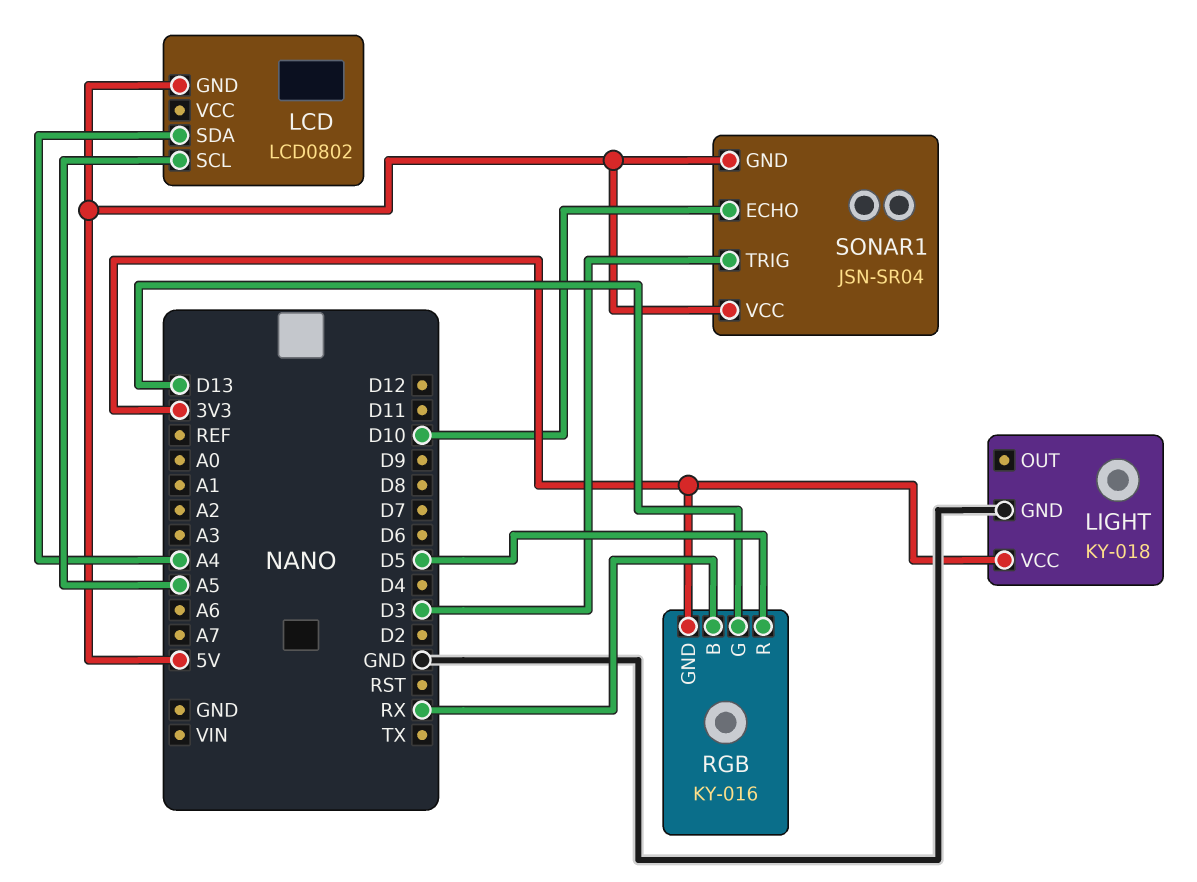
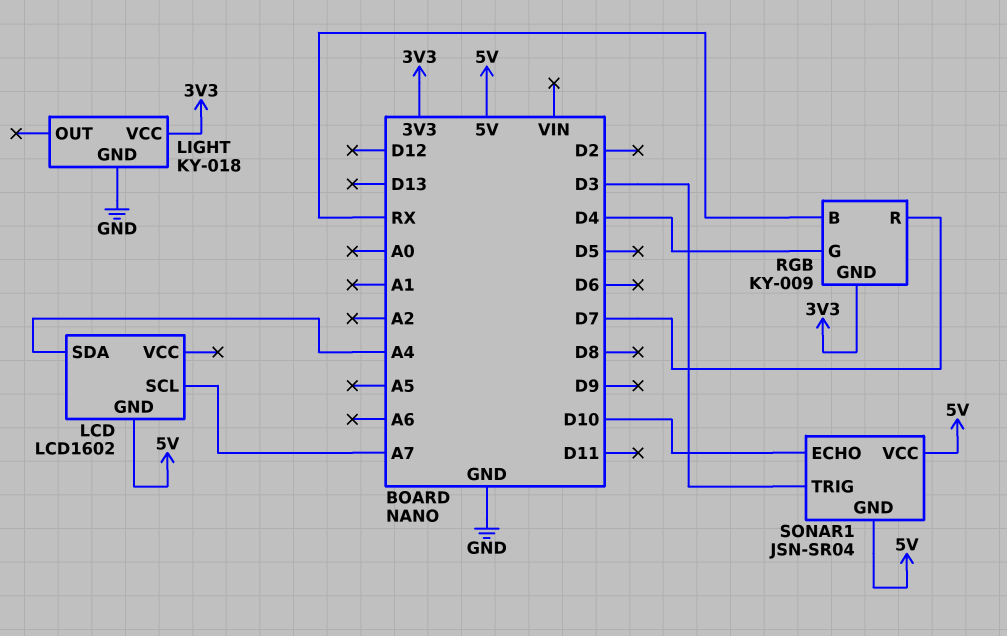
LCD: LCD0802 -> LCD1602
LCD pin SCL: A5 -> A7
RGB: KY-016 -> KY-009
RGB pin G: D13 -> D4
RGB pin R: D5 -> D7

